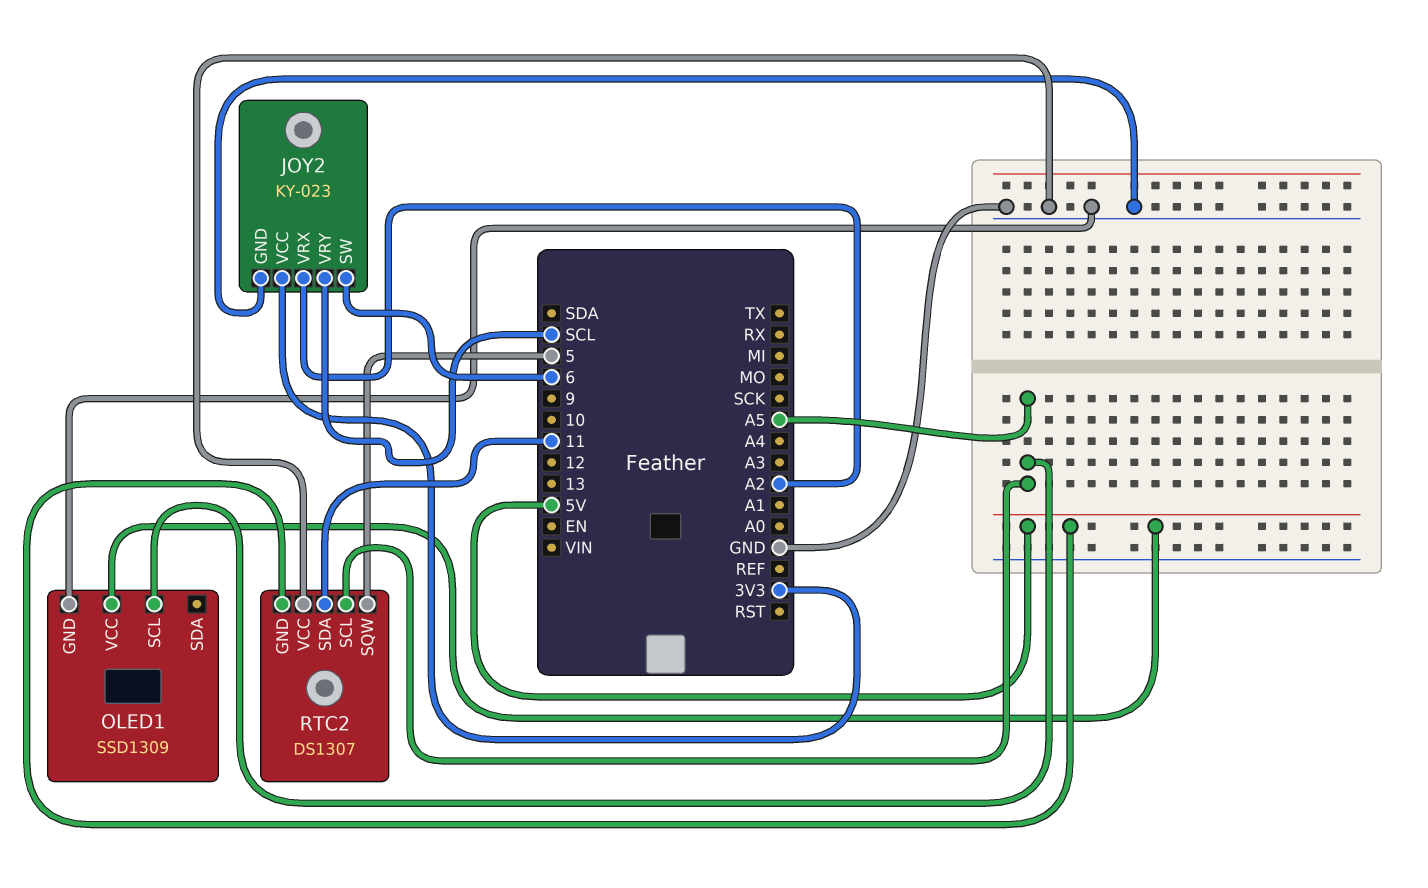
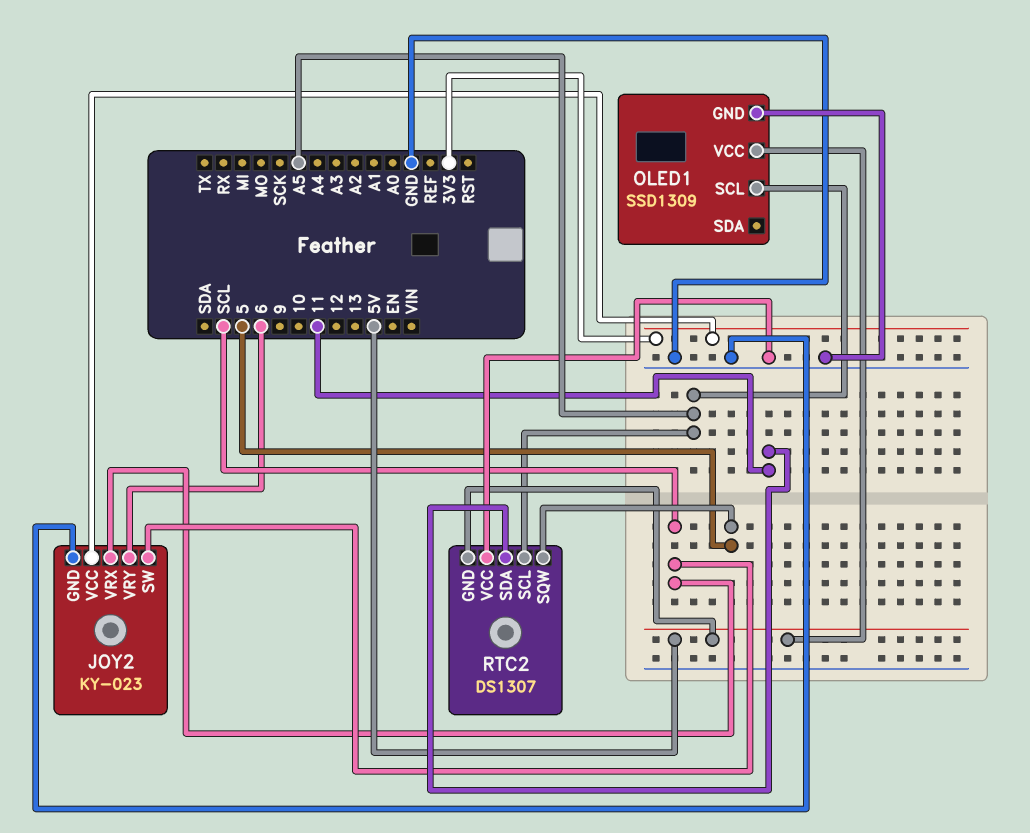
JOY2 pin SW: 6 -> SCL
JOY2 pin VRX: A2 -> SCL
JOY2 pin VRY: SCL -> 6

